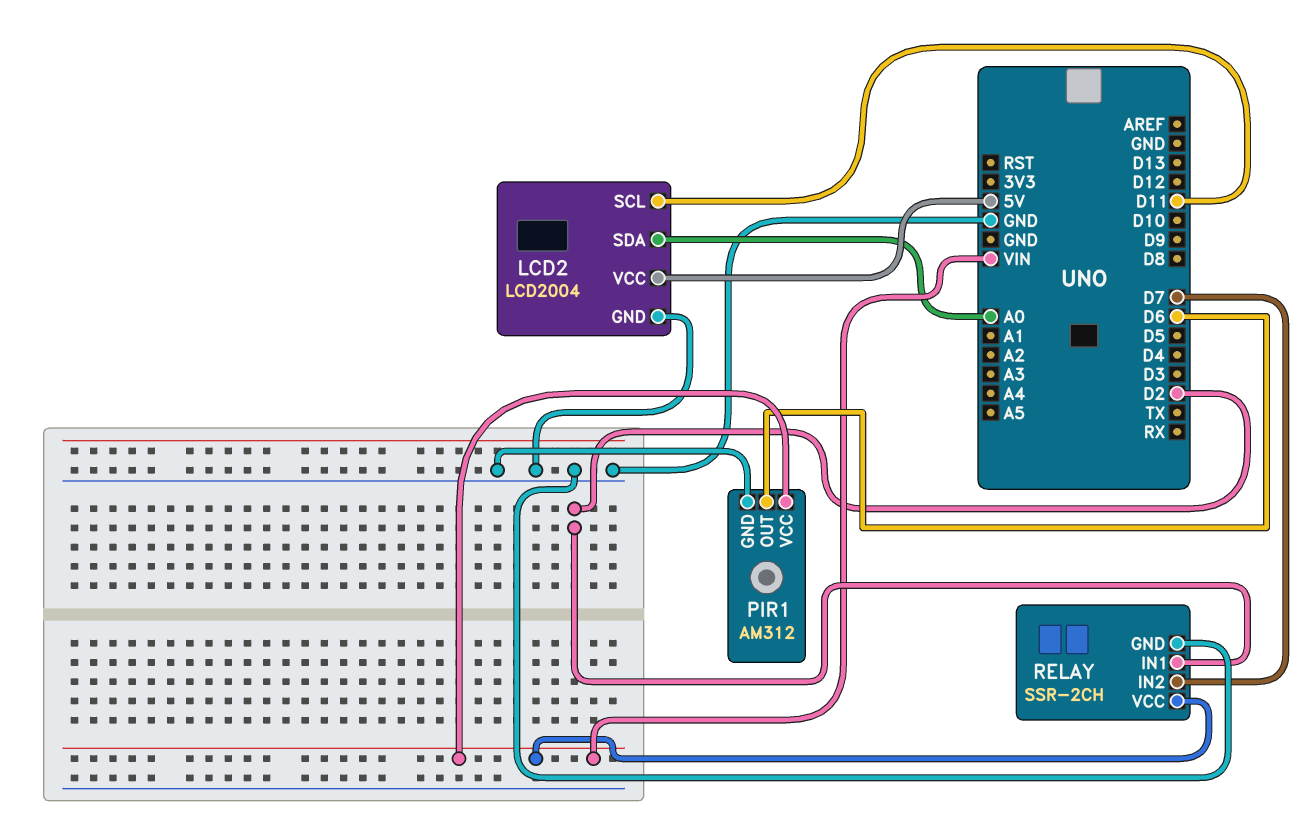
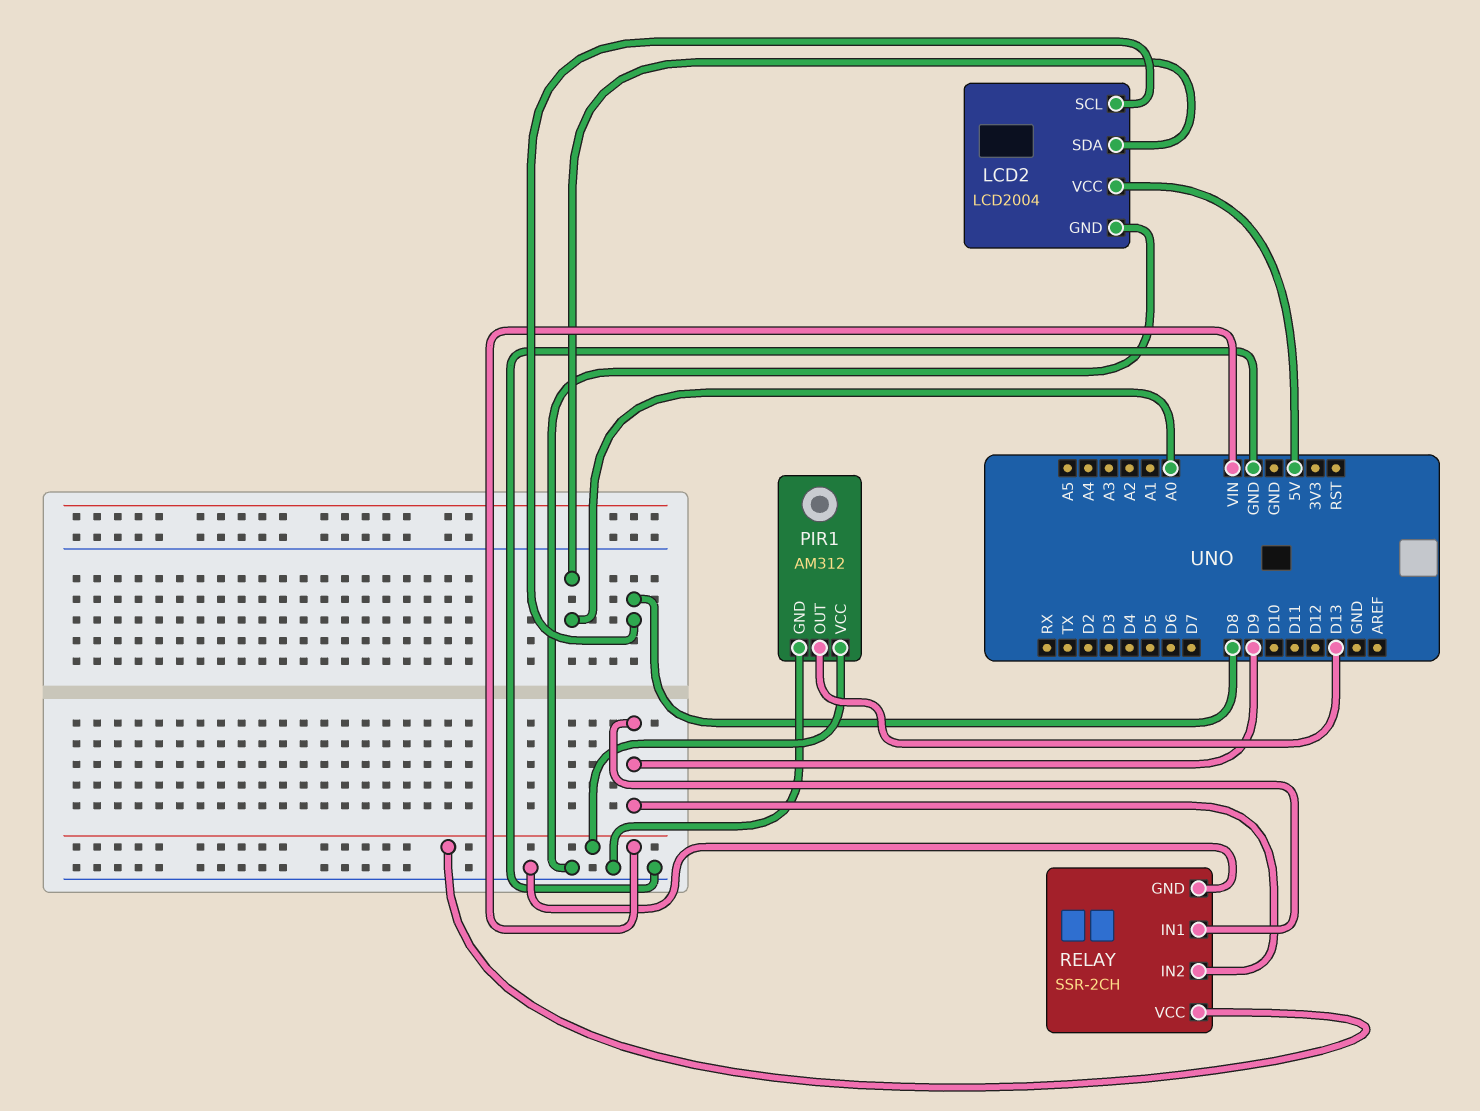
LCD2 pin SCL: D11 -> D8
PIR1 pin OUT: D6 -> D13
RELAY pin IN1: D2 -> D9
RELAY pin IN2: D7 -> D9

